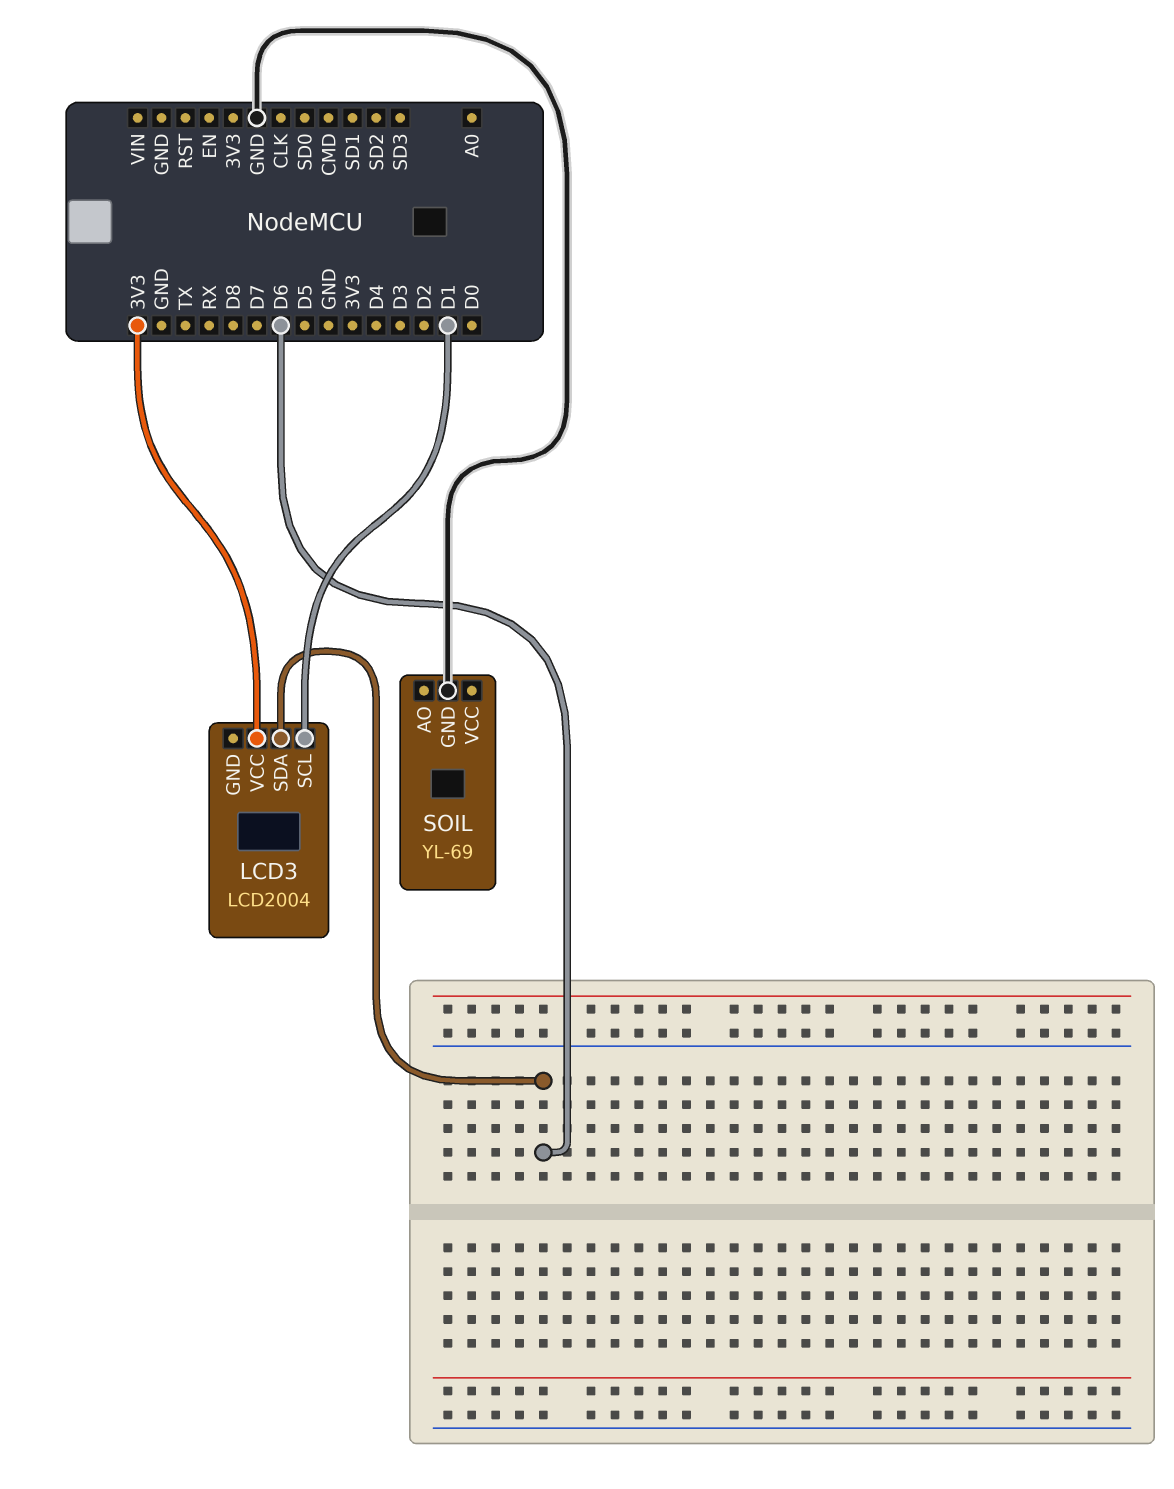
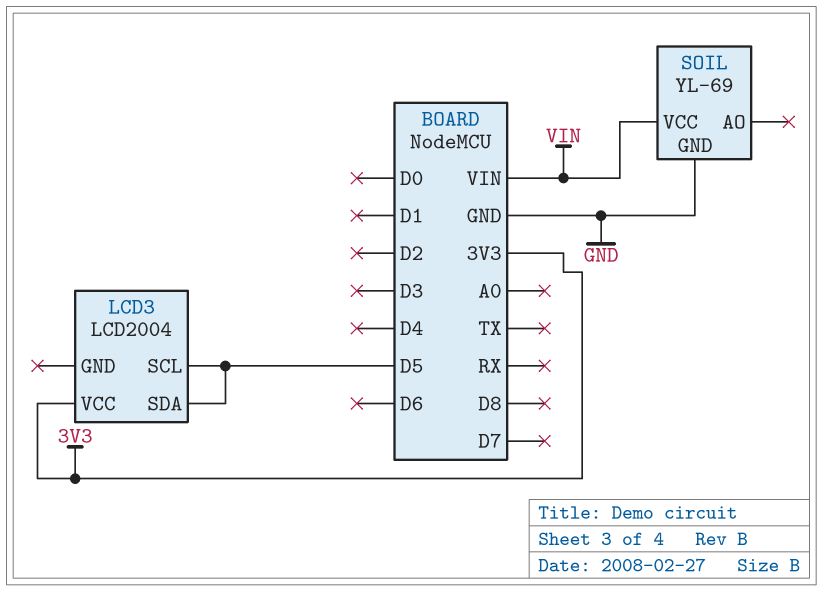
LCD3 pin SCL: D1 -> D5
LCD3 pin SDA: D6 -> D5
SOIL pin VCC: none -> VIN

